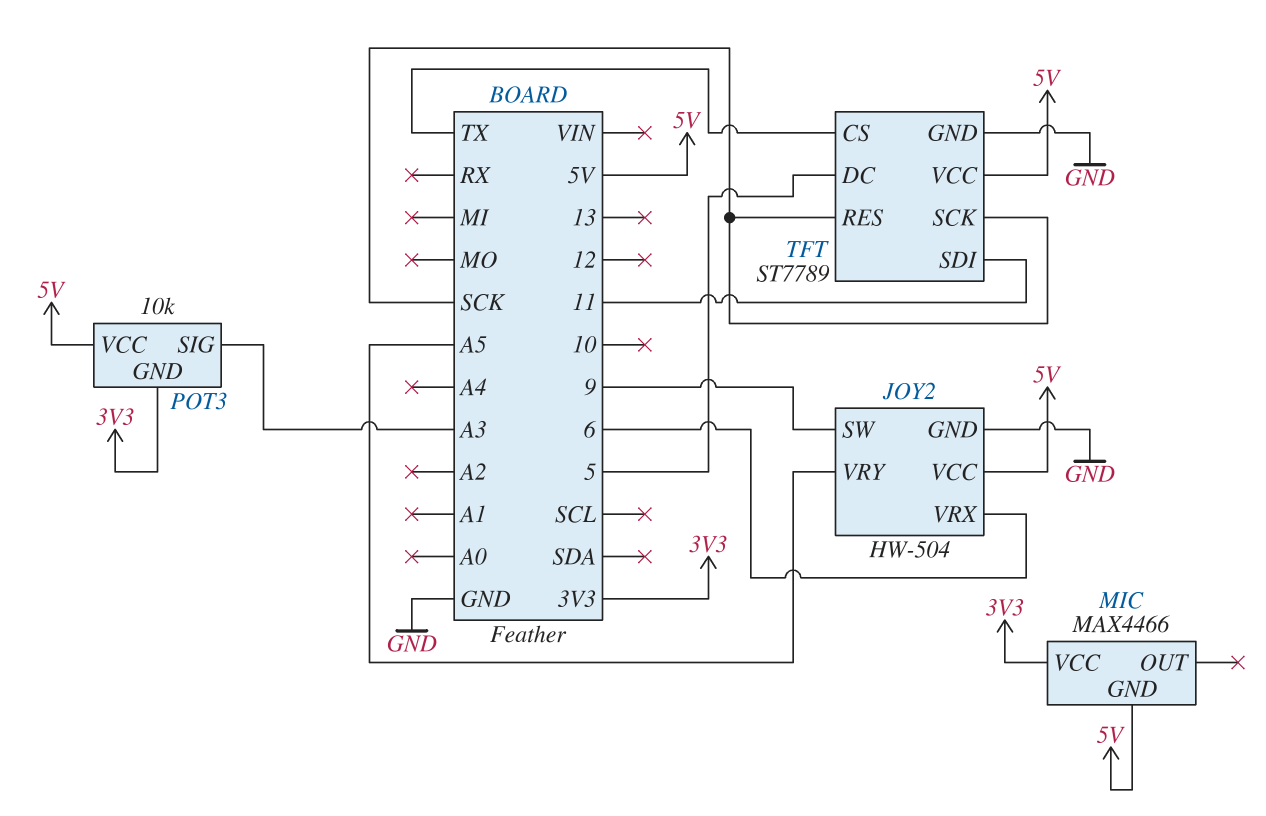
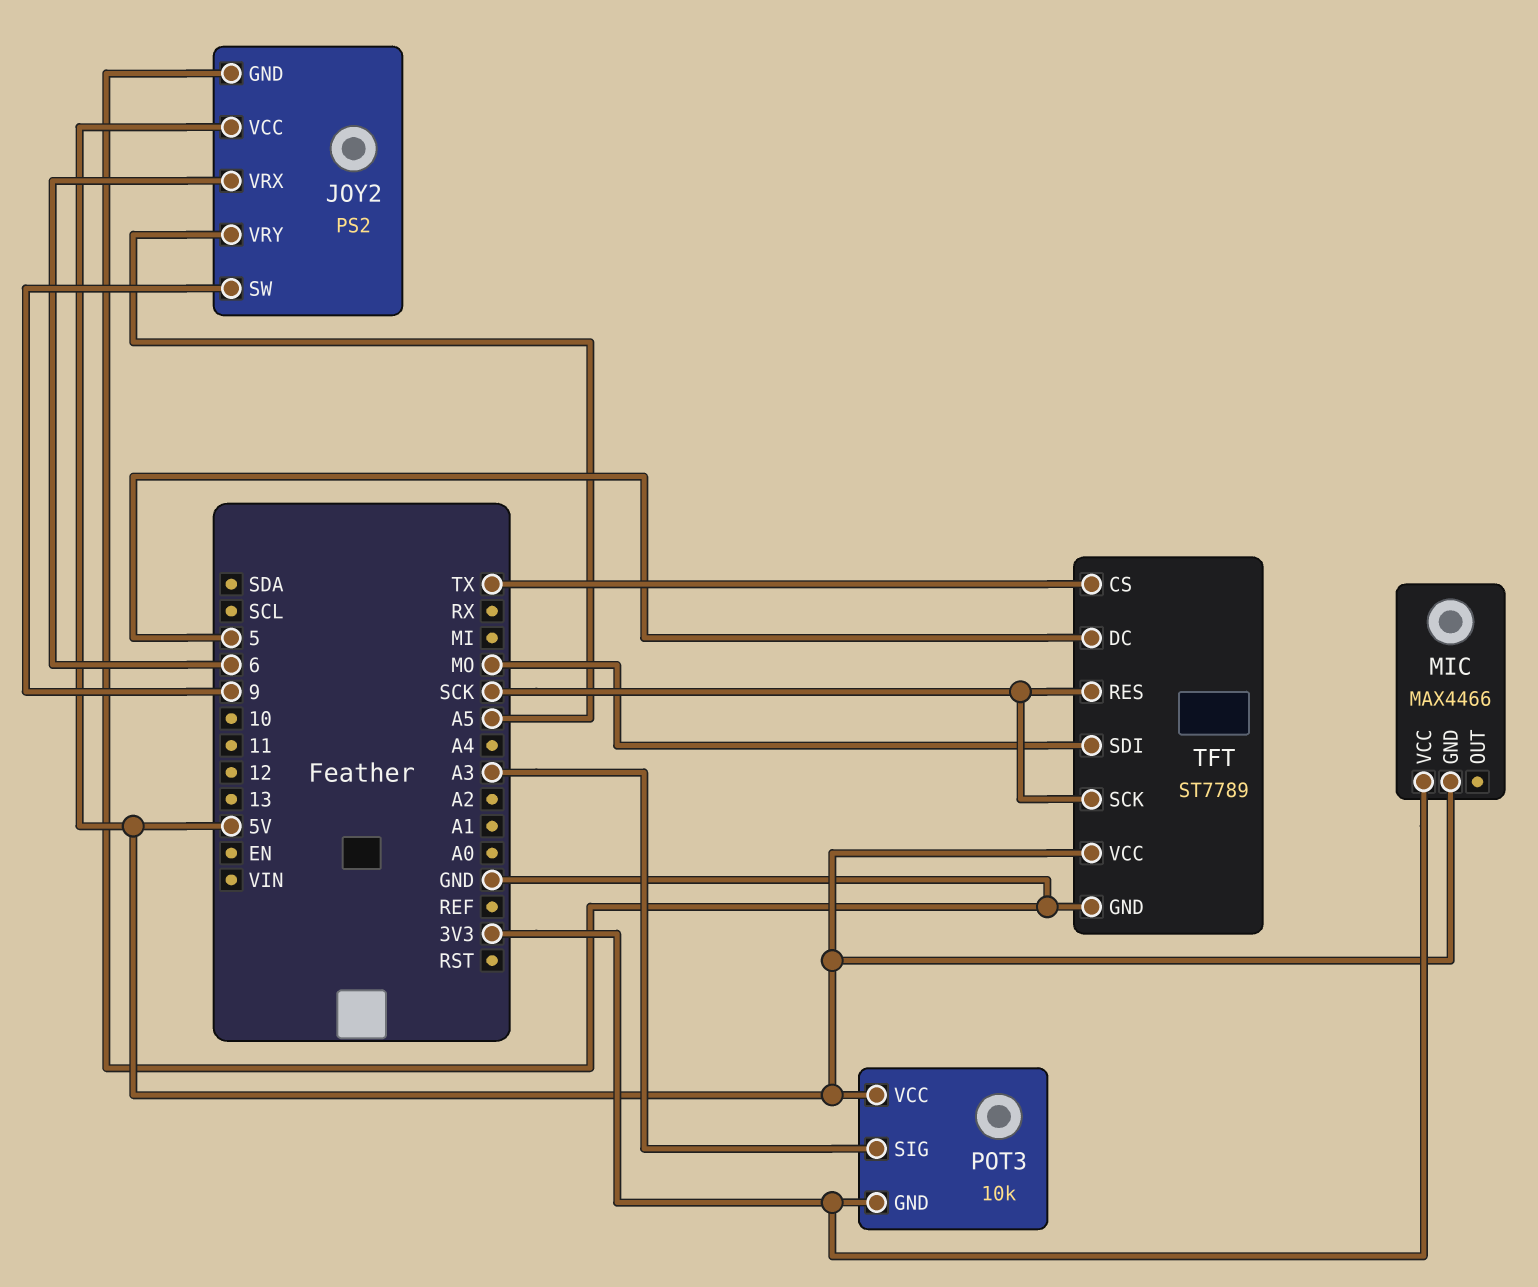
JOY2: HW-504 -> PS2
TFT pin SDI: 11 -> MO

